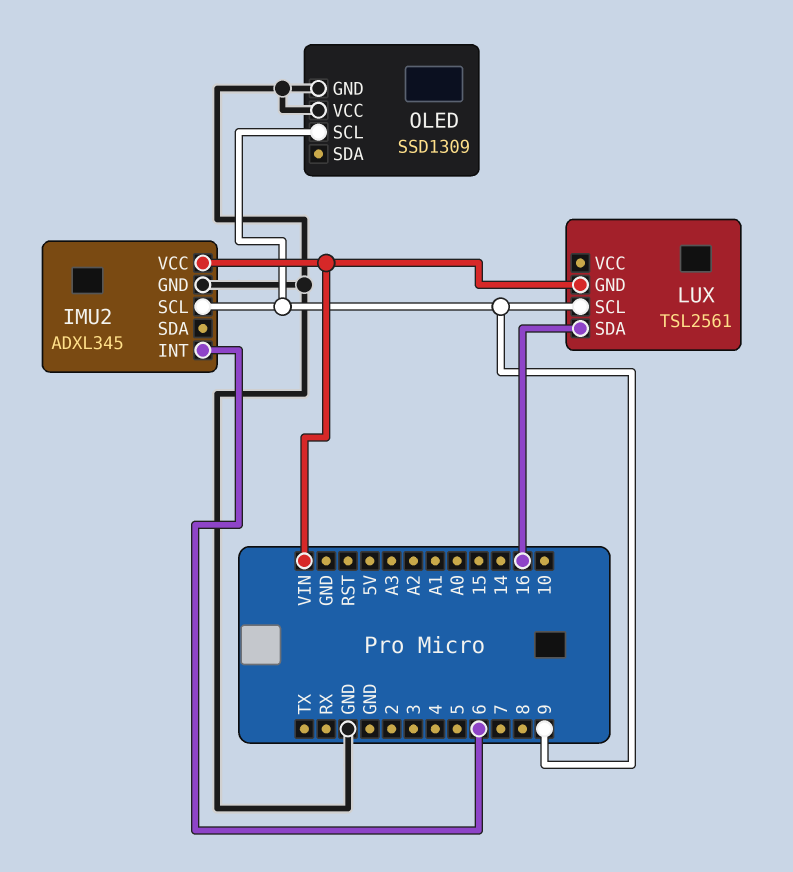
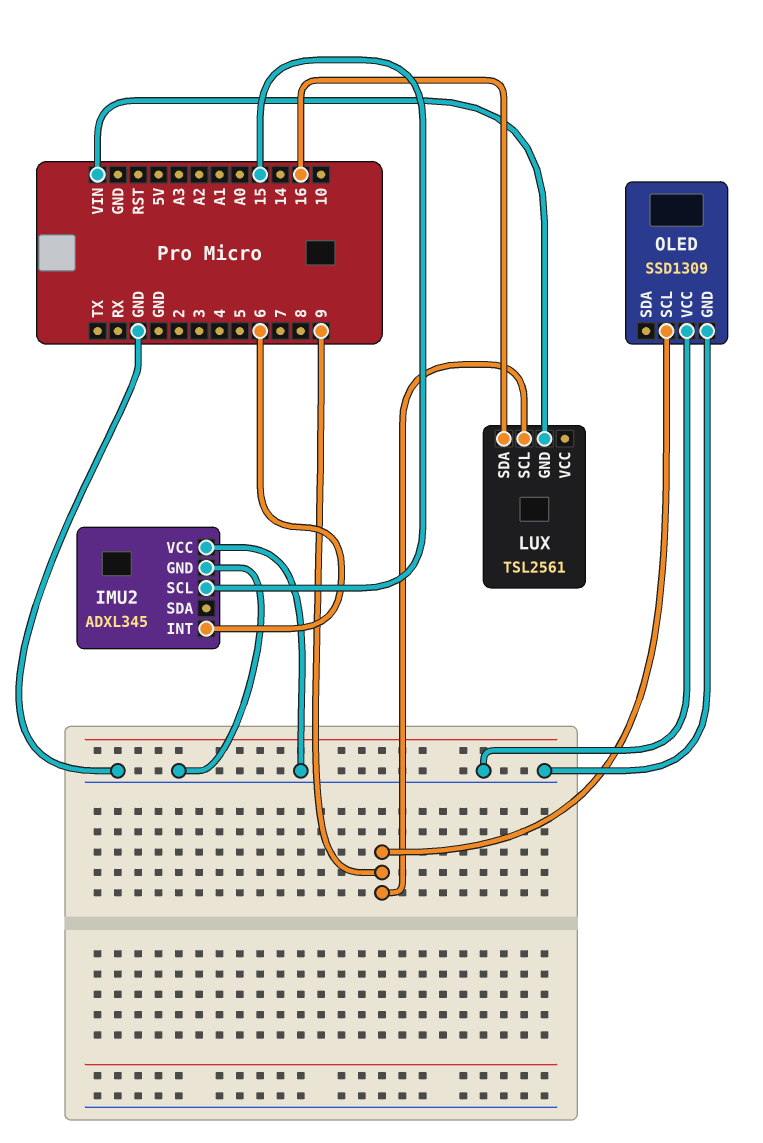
IMU2 pin SCL: 9 -> 15
IMU2 pin VCC: VIN -> GND

